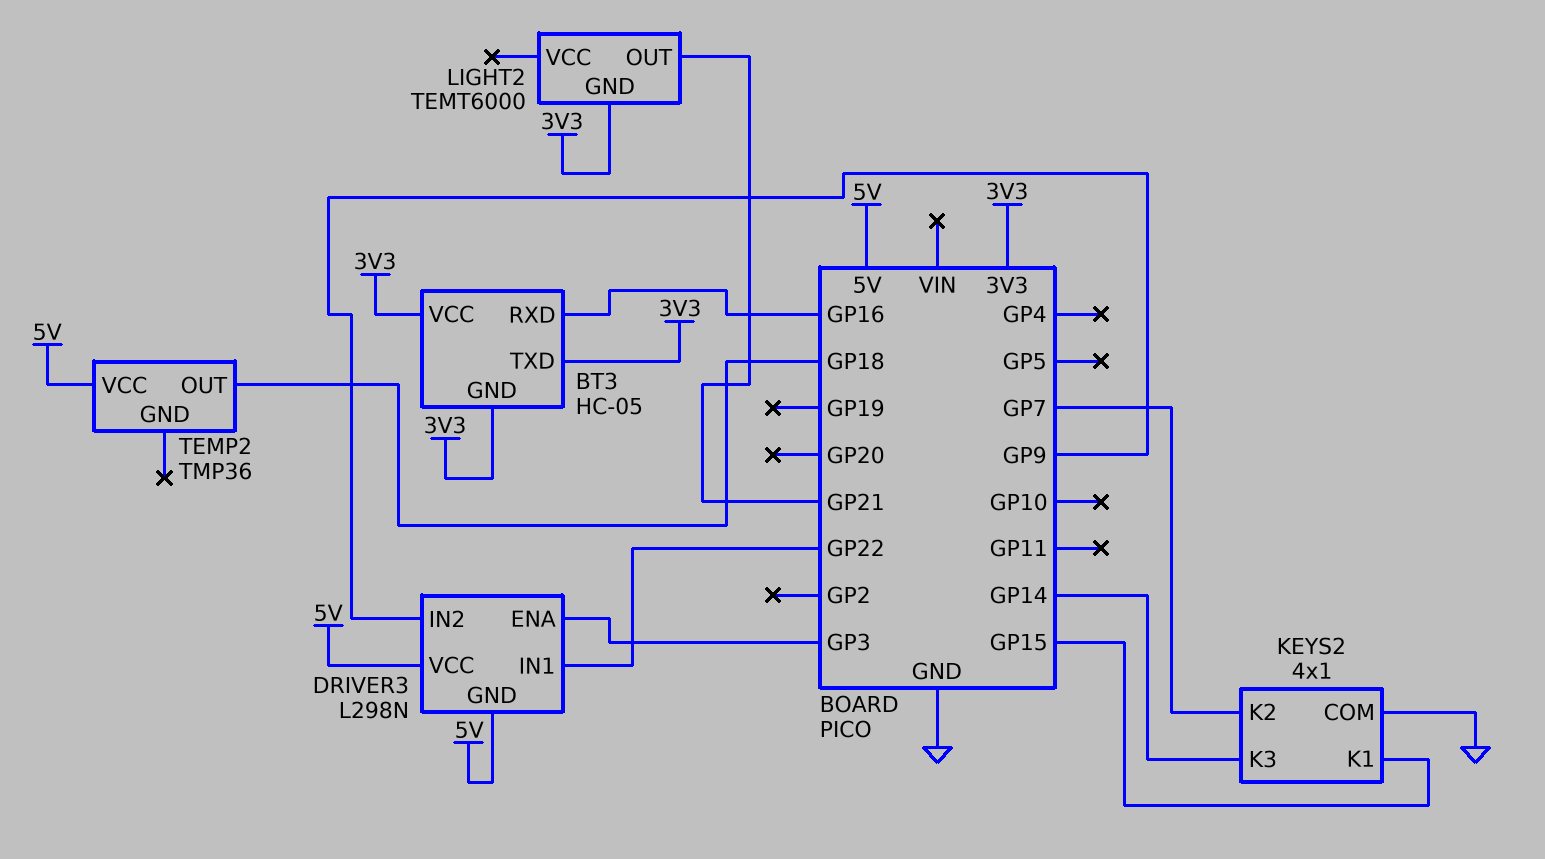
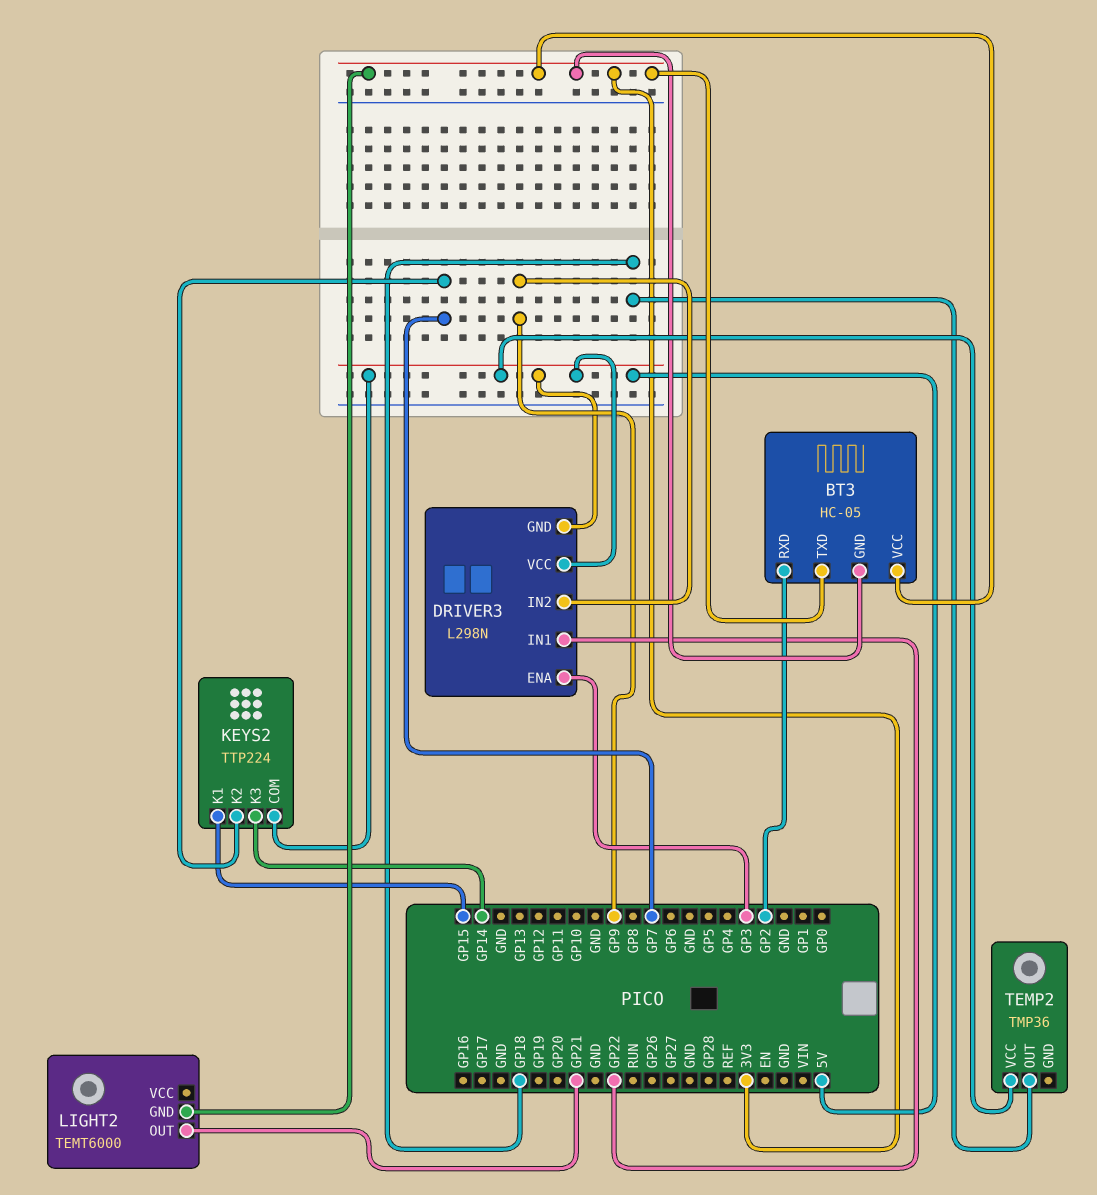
BT3 pin RXD: GP16 -> GP2
KEYS2: 4x1 -> TTP224
KEYS2 pin COM: GND -> 5V

